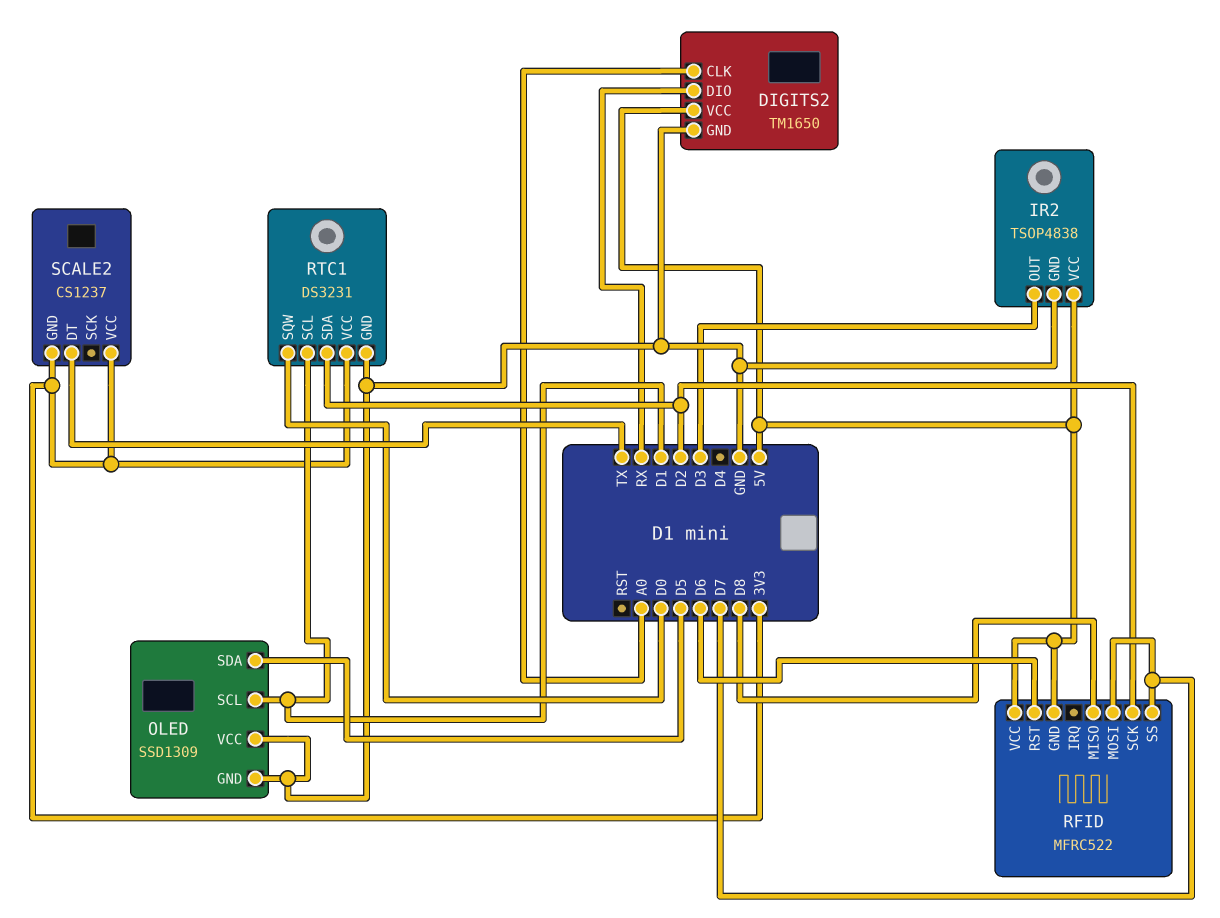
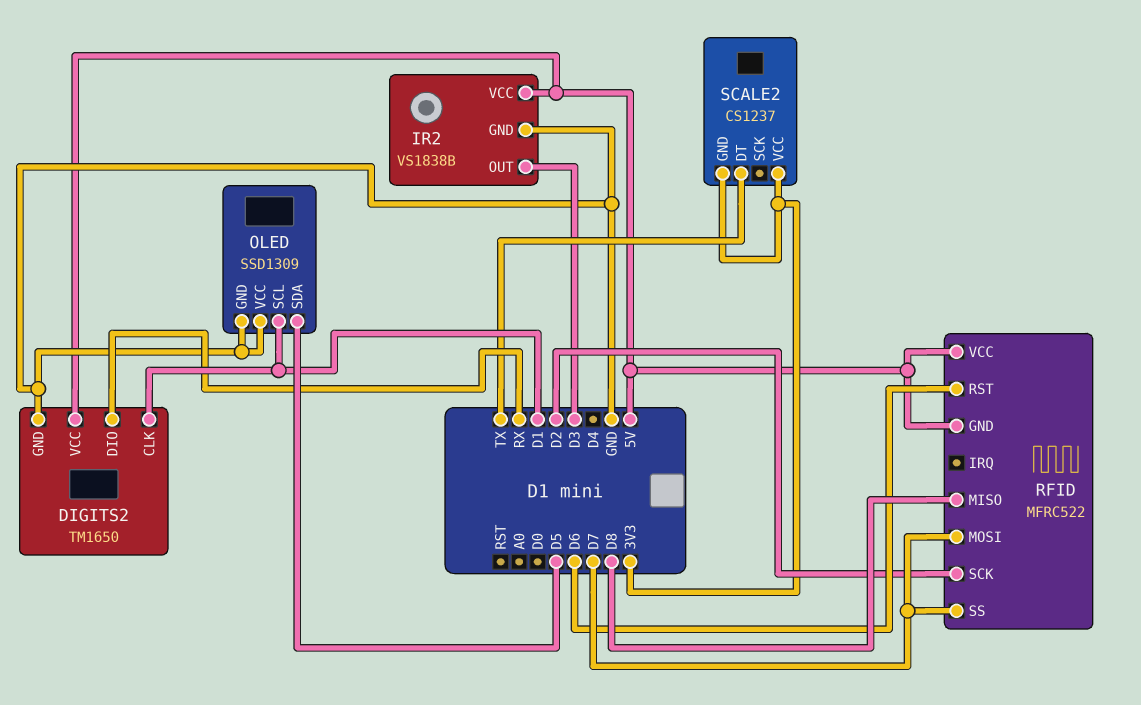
DIGITS2 pin CLK: A0 -> D1
IR2: TSOP4838 -> VS1838B
RTC1: DS3231 -> none
RTC1 pin GND: GND -> none
RTC1 pin SCL: D1 -> none
RTC1 pin SDA: D2 -> none
RTC1 pin SQW: D0 -> none
RTC1 pin VCC: 3V3 -> none

